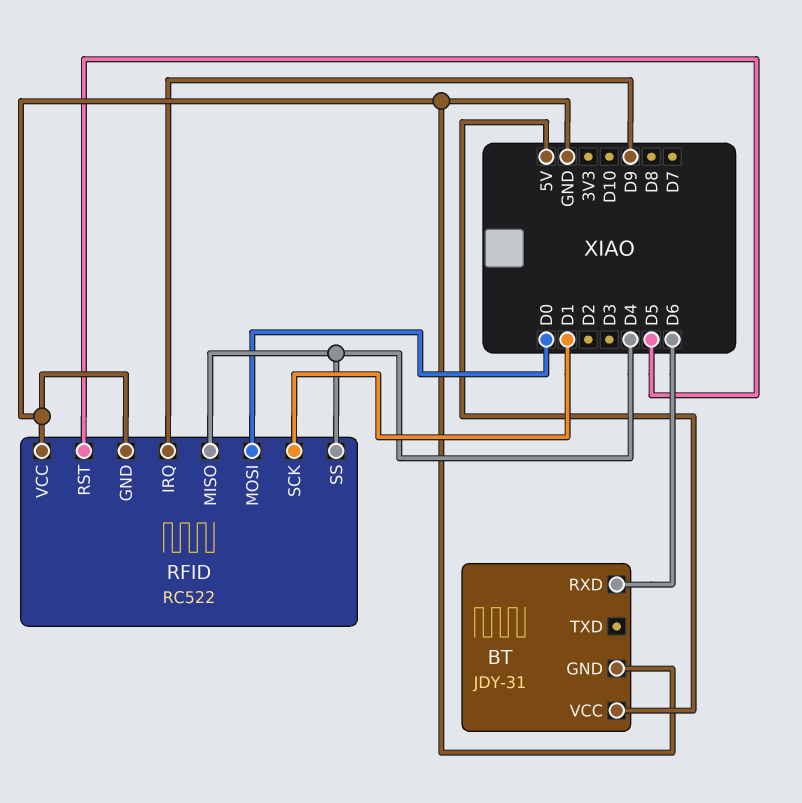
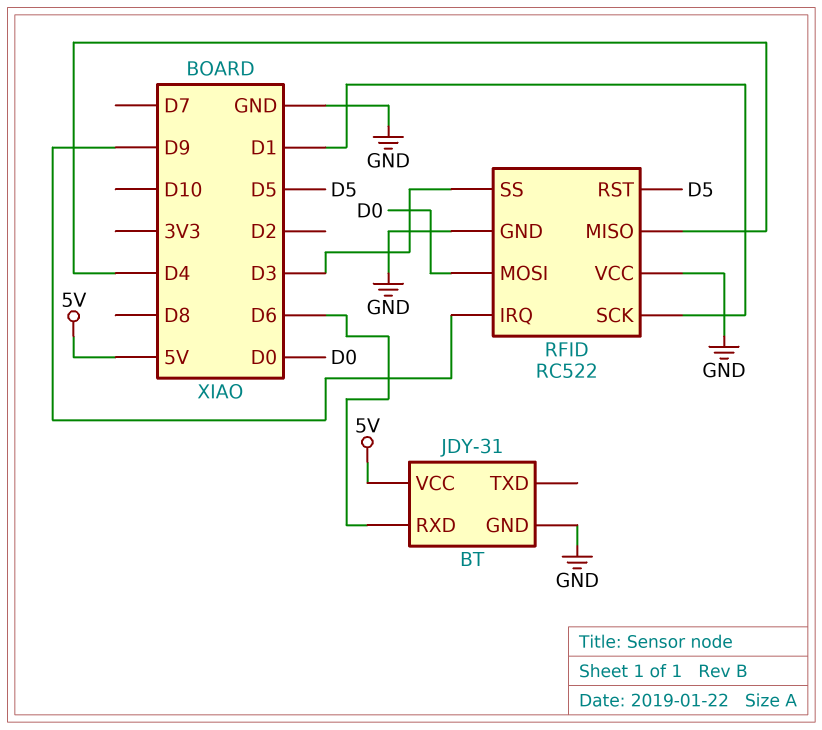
RFID pin SS: D4 -> D3

